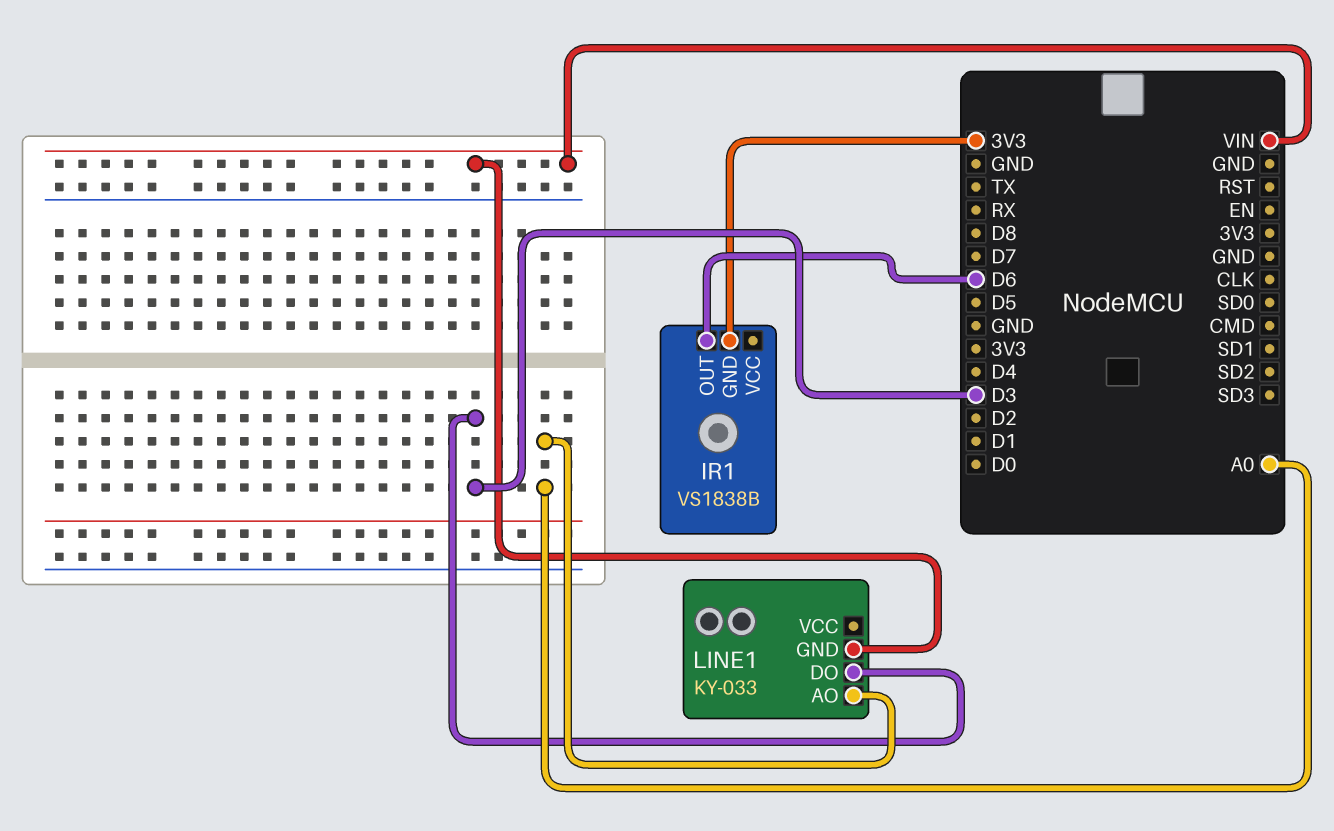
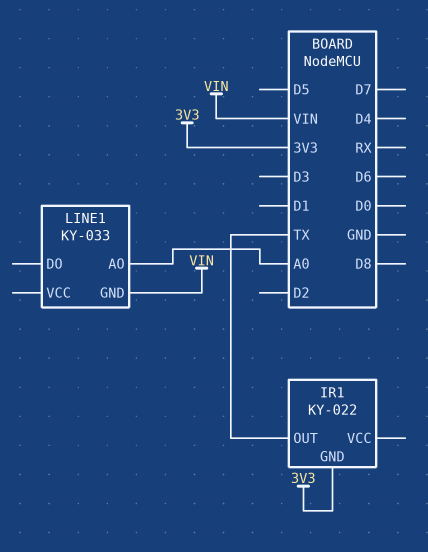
IR1: VS1838B -> KY-022
IR1 pin OUT: D6 -> TX
LINE1 pin DO: D3 -> none

